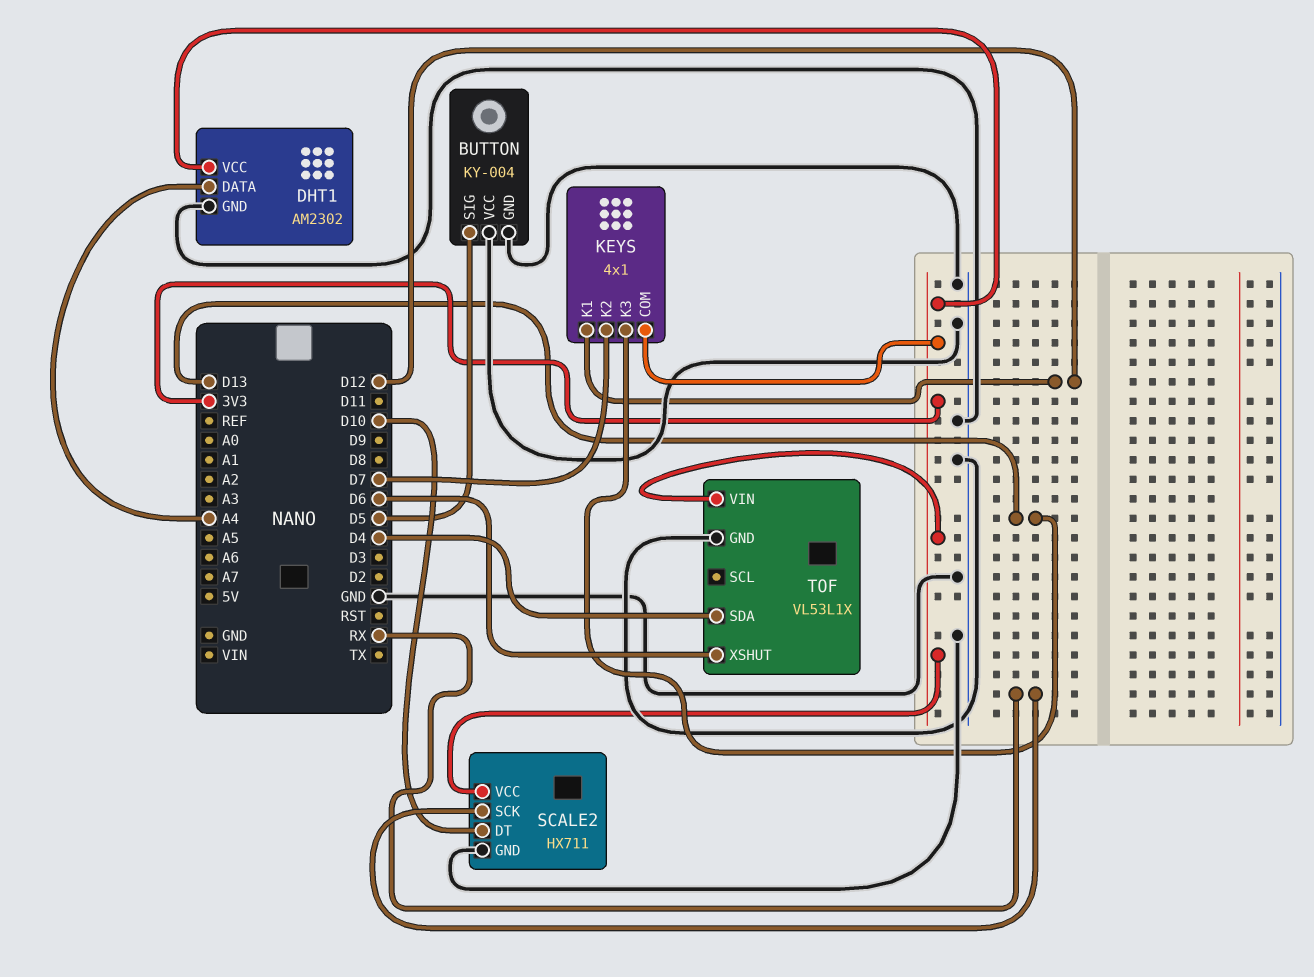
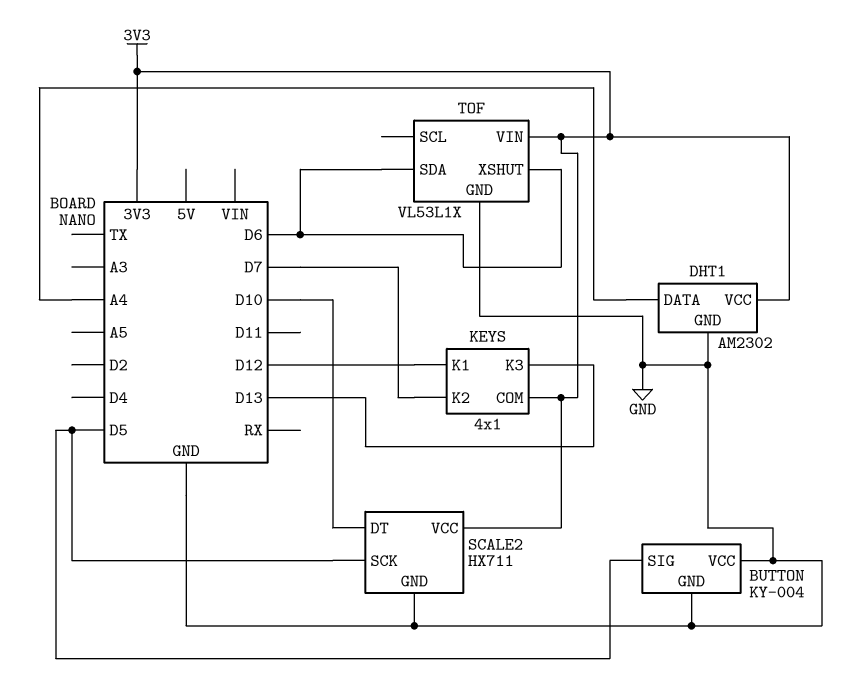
SCALE2 pin SCK: RX -> D5
TOF pin SDA: D4 -> D6

